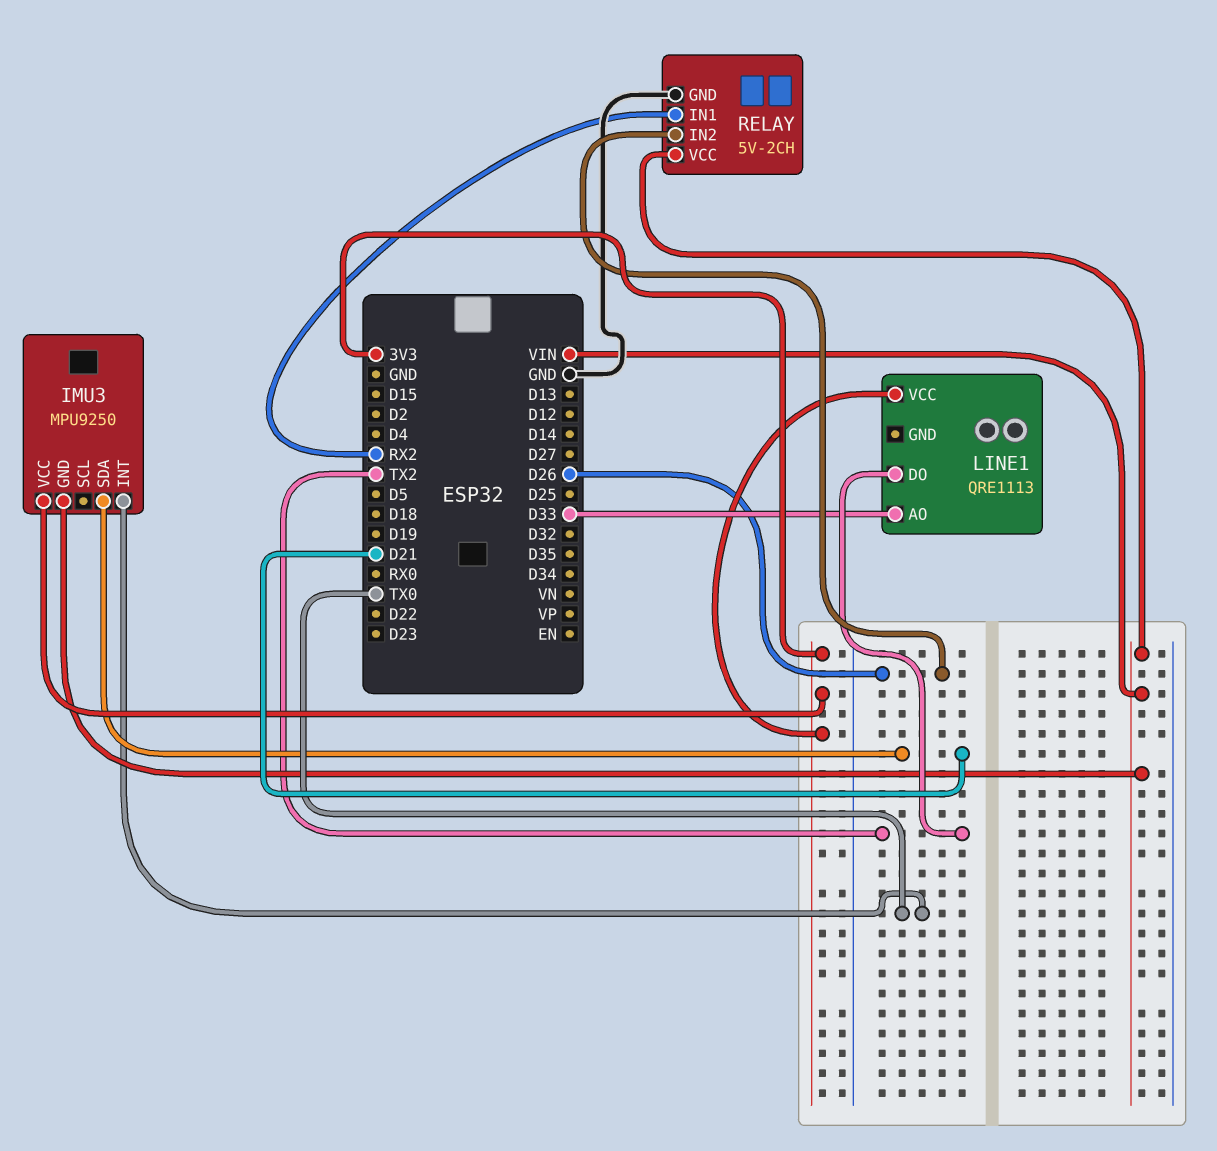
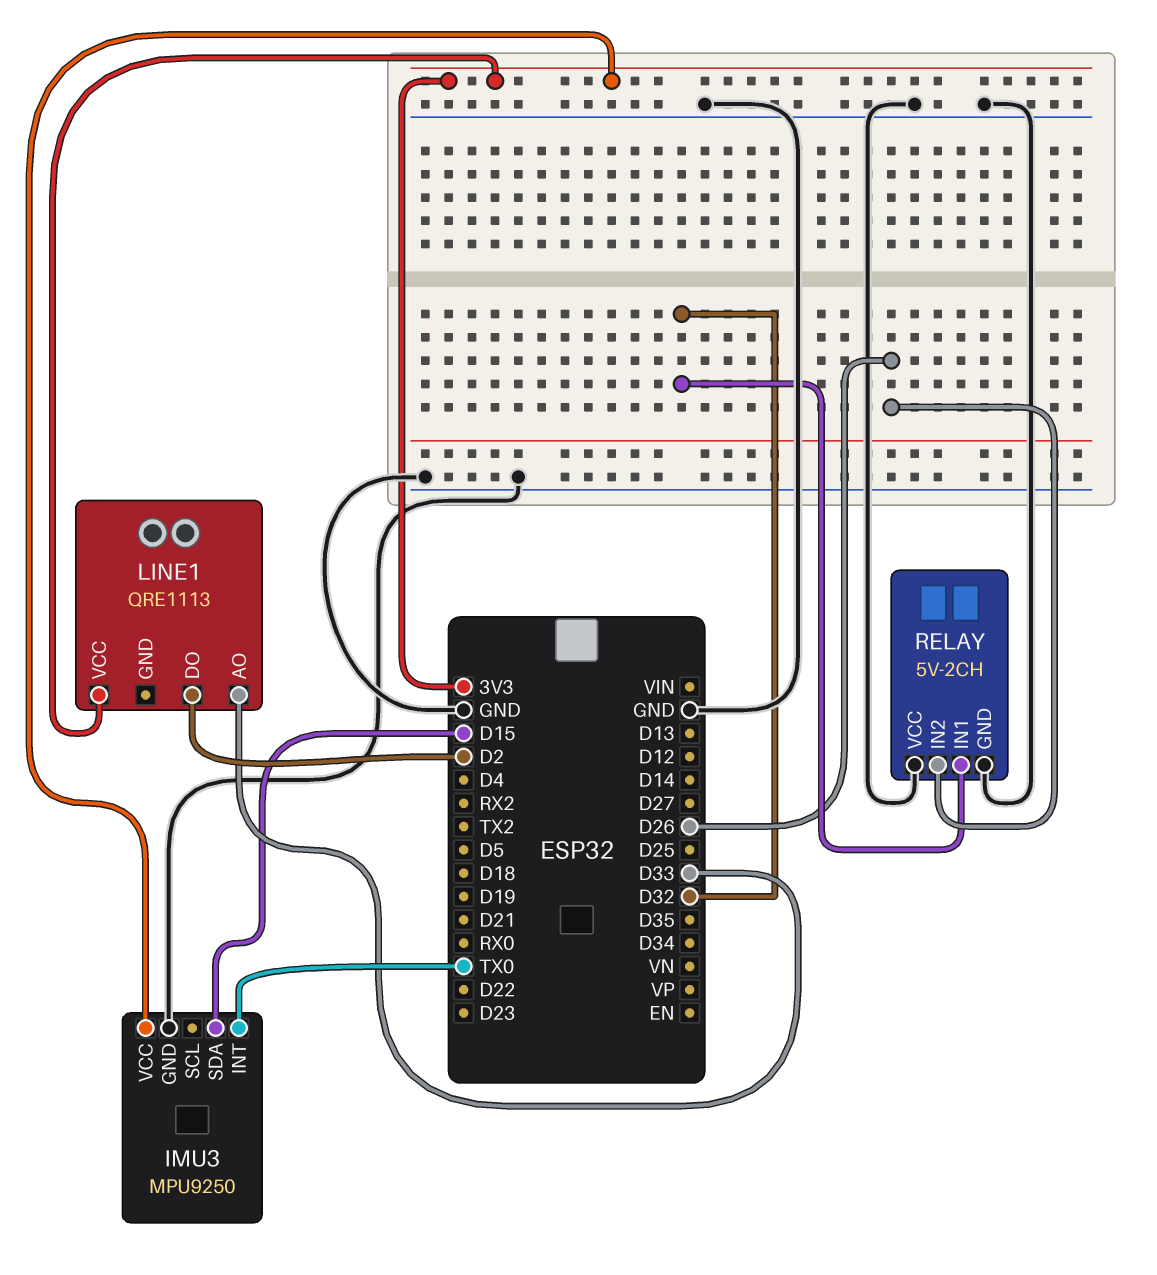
IMU3 pin GND: VIN -> GND
IMU3 pin SDA: D21 -> D15
LINE1 pin DO: TX2 -> D2
RELAY pin IN1: RX2 -> D32
RELAY pin VCC: VIN -> GND

